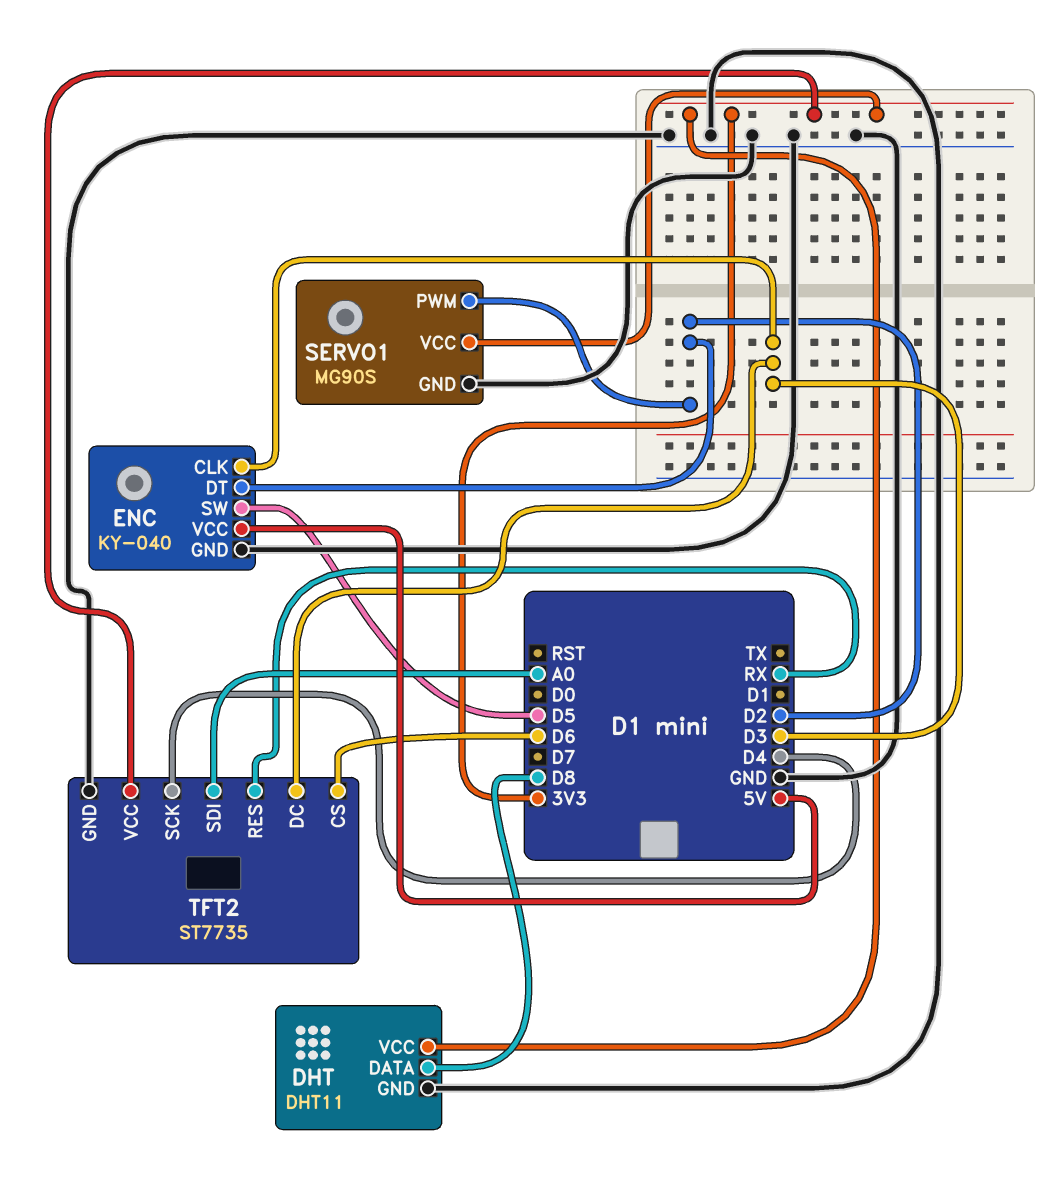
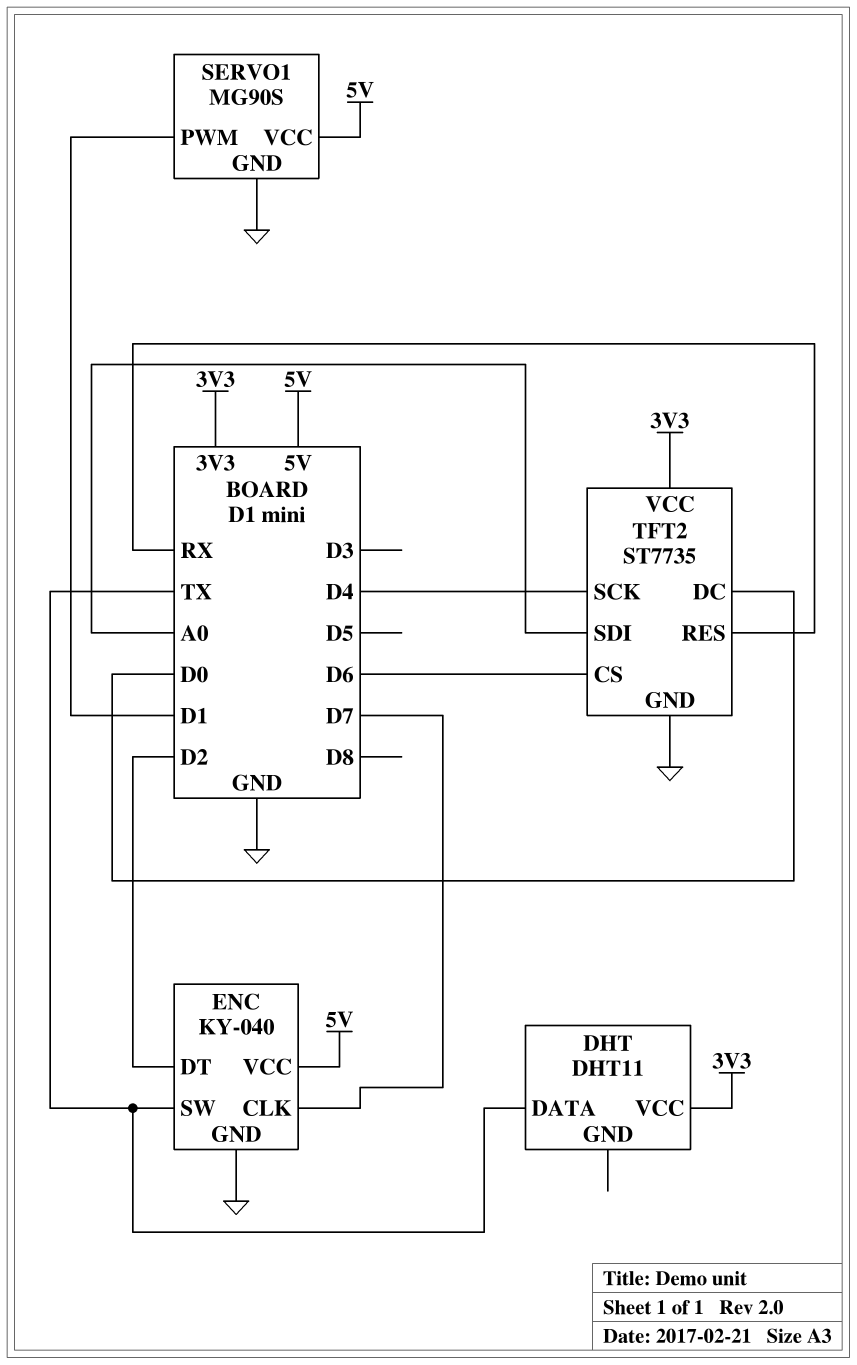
DHT pin DATA: D8 -> TX
DHT pin GND: GND -> none
ENC pin CLK: D3 -> D7
ENC pin SW: D5 -> TX
SERVO1 pin PWM: D2 -> D1
SERVO1 pin VCC: 3V3 -> 5V
TFT2 pin DC: D3 -> D0

